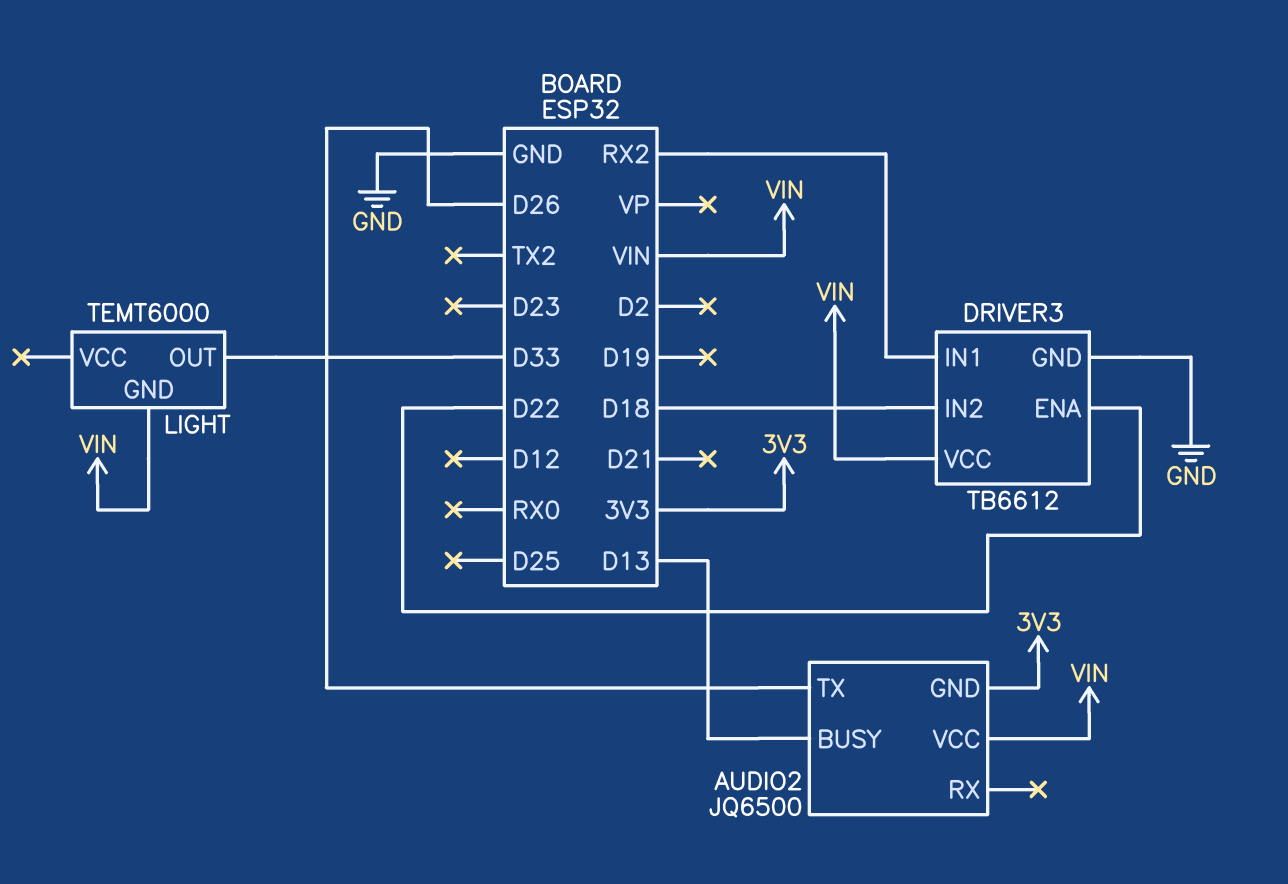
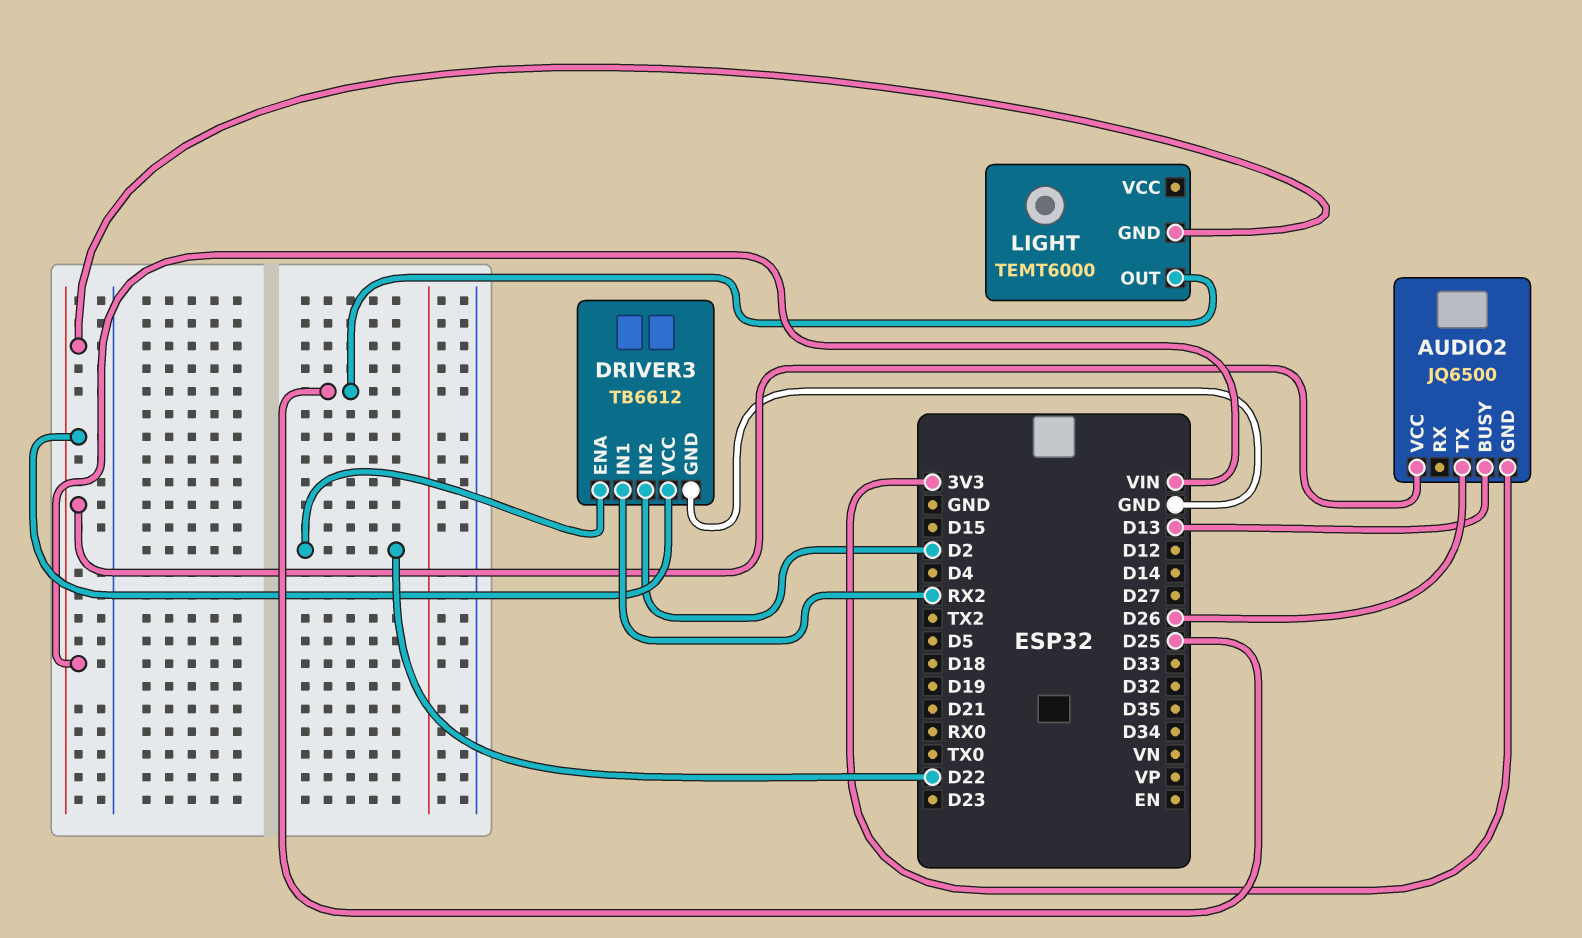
DRIVER3 pin IN2: D18 -> D2
LIGHT pin OUT: D33 -> D25

